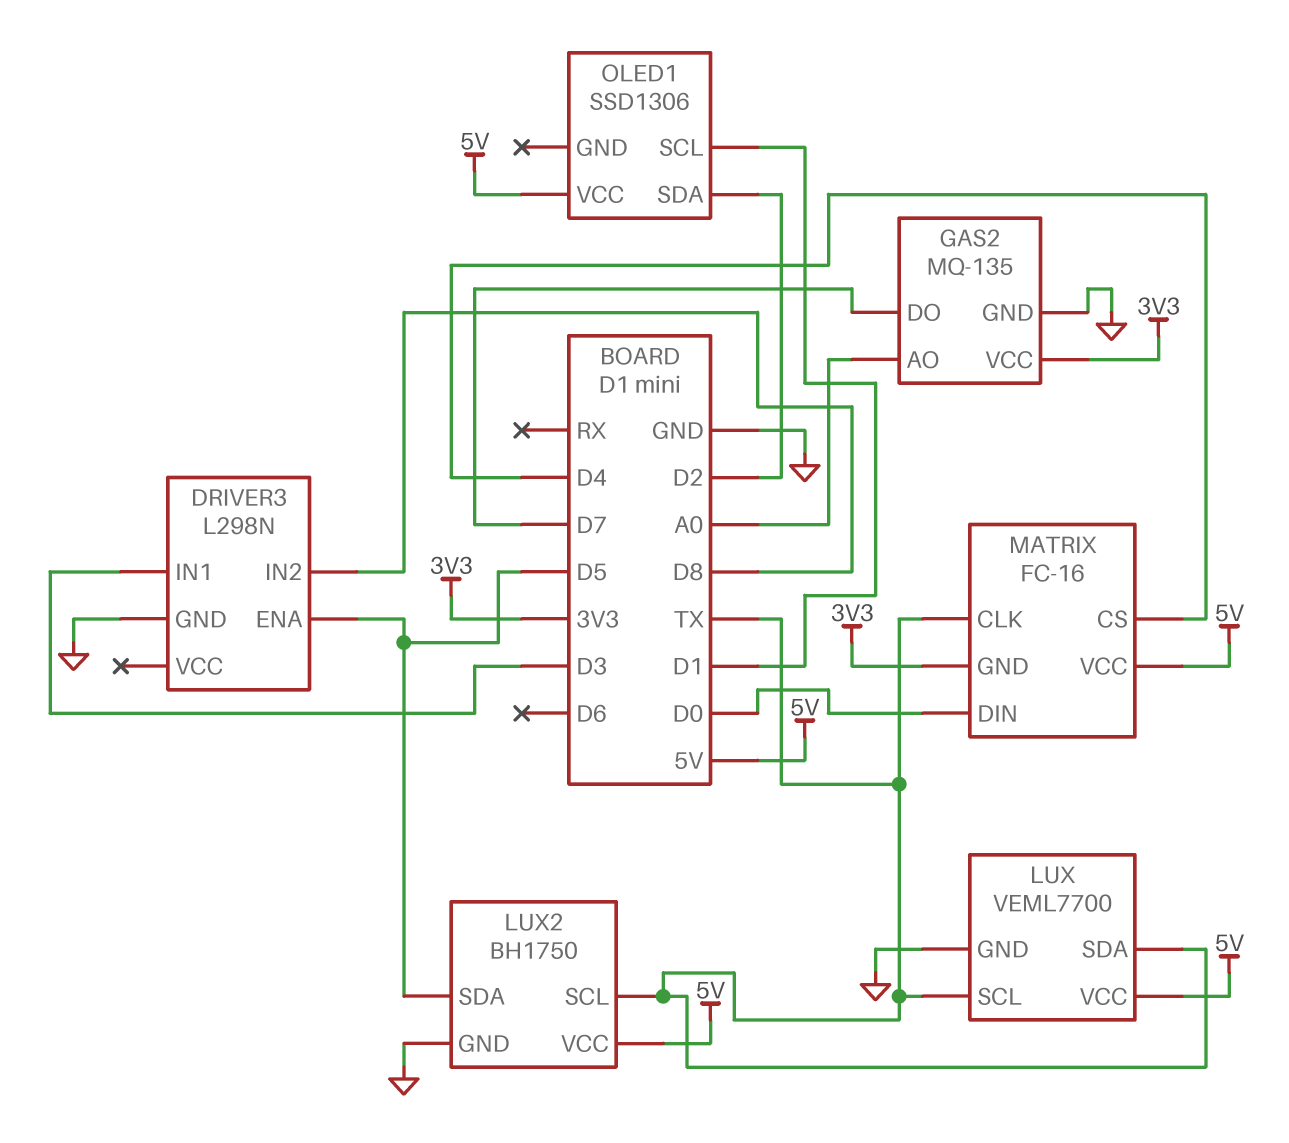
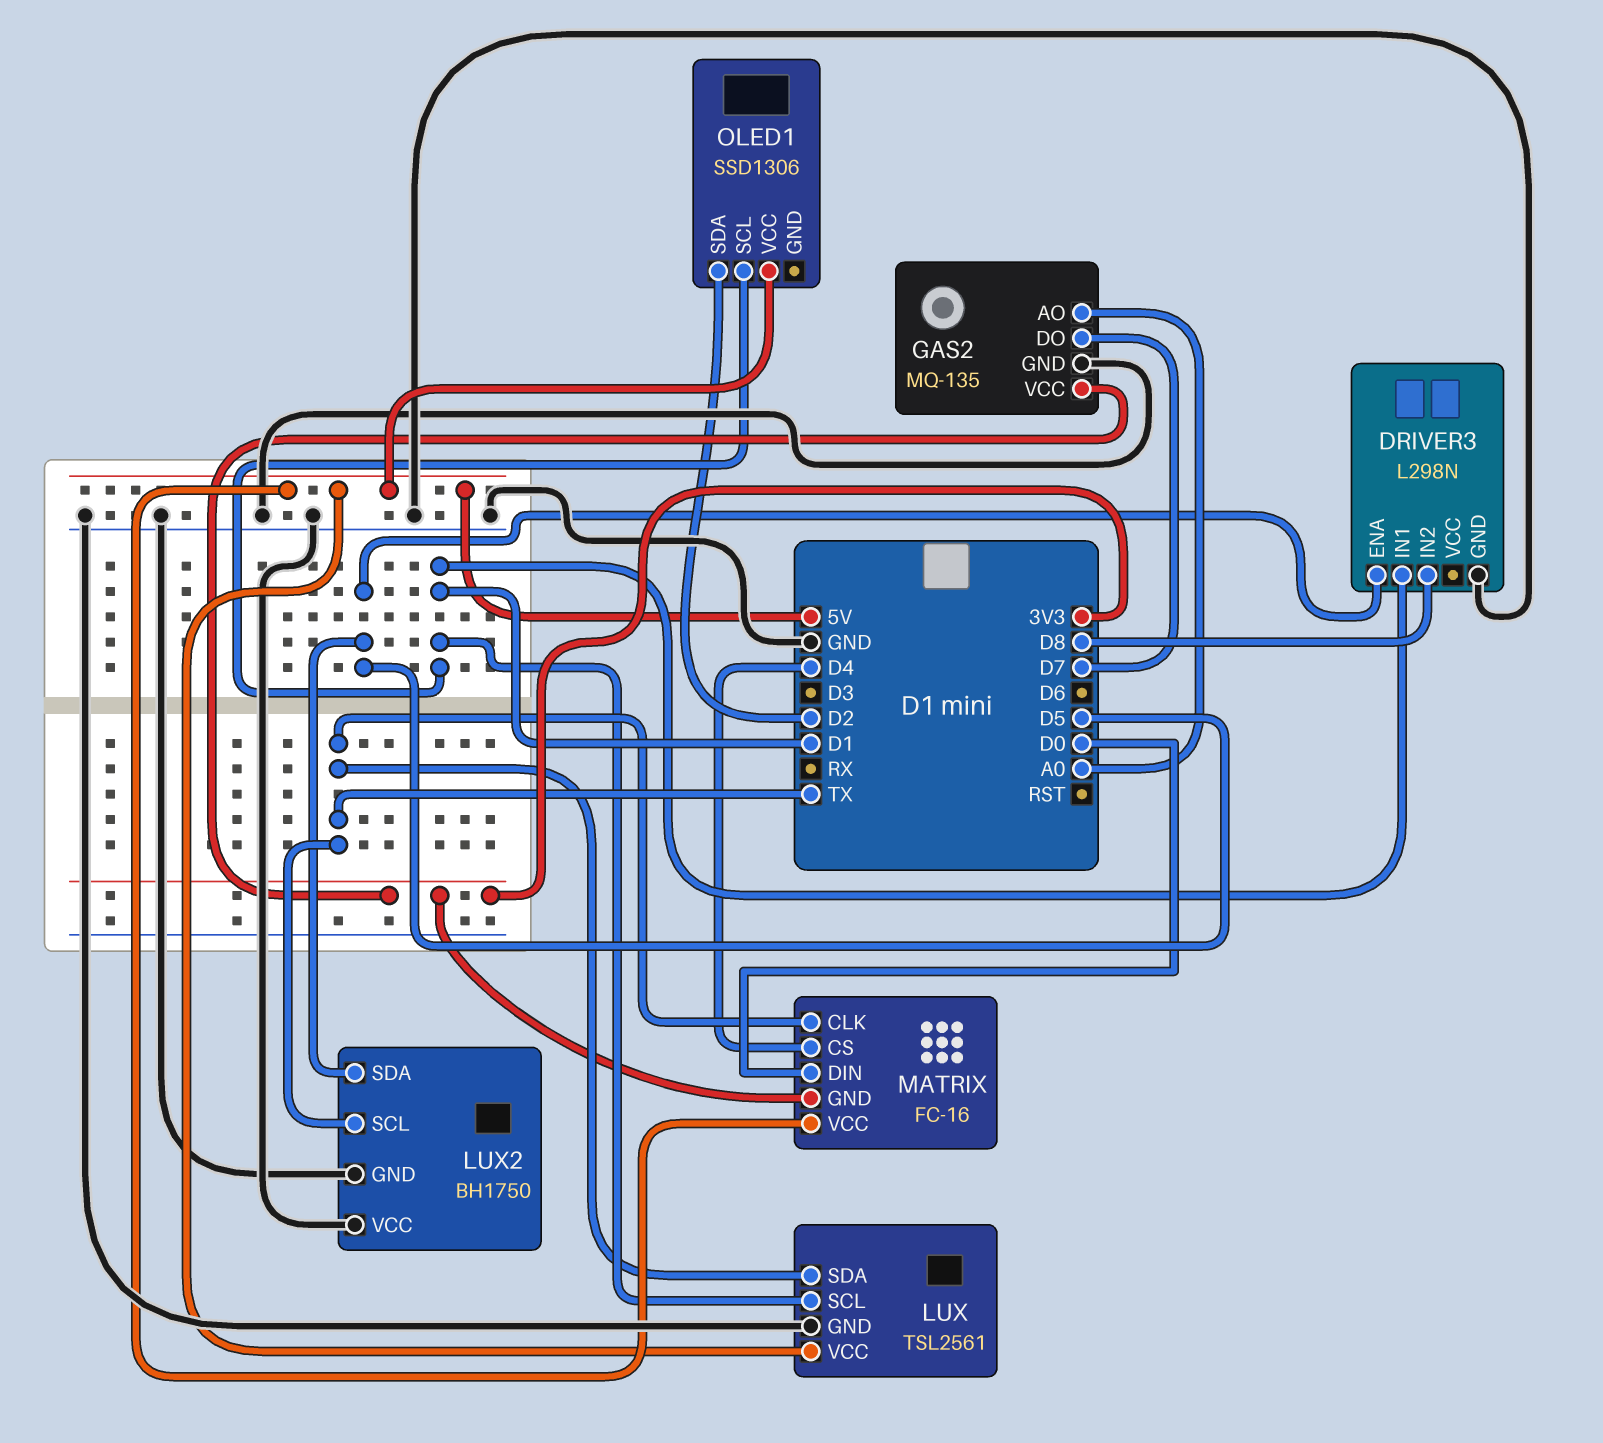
DRIVER3 pin IN1: D3 -> D1
LUX: VEML7700 -> TSL2561
LUX pin SCL: TX -> D1
LUX2 pin VCC: 5V -> GND

